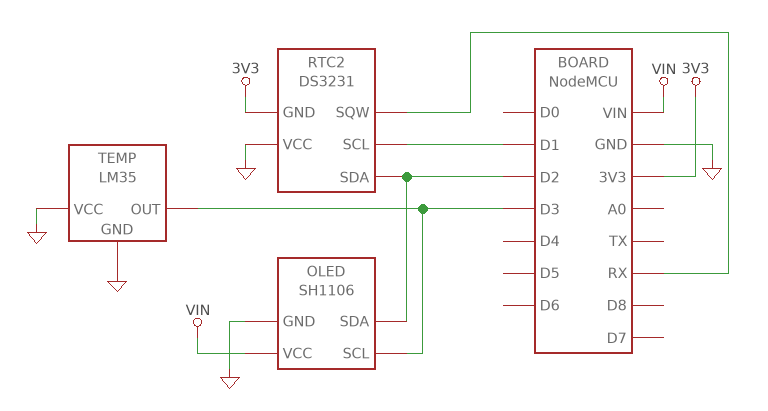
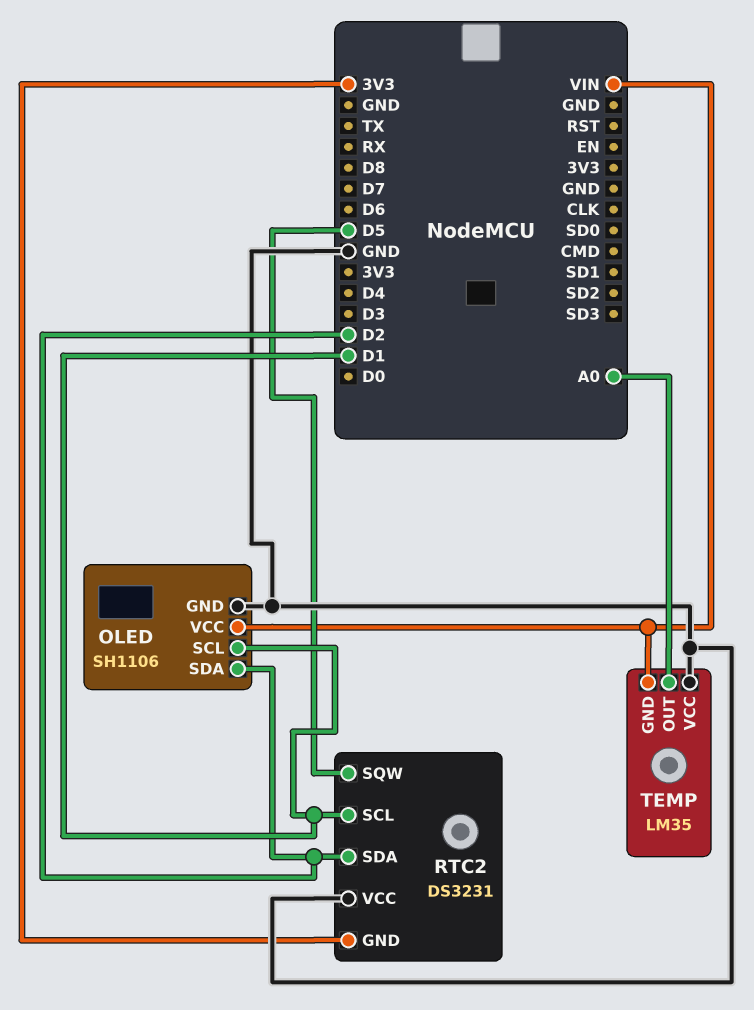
OLED pin SCL: D3 -> D1
RTC2 pin SQW: RX -> D5
TEMP pin GND: GND -> VIN
TEMP pin OUT: D3 -> A0

